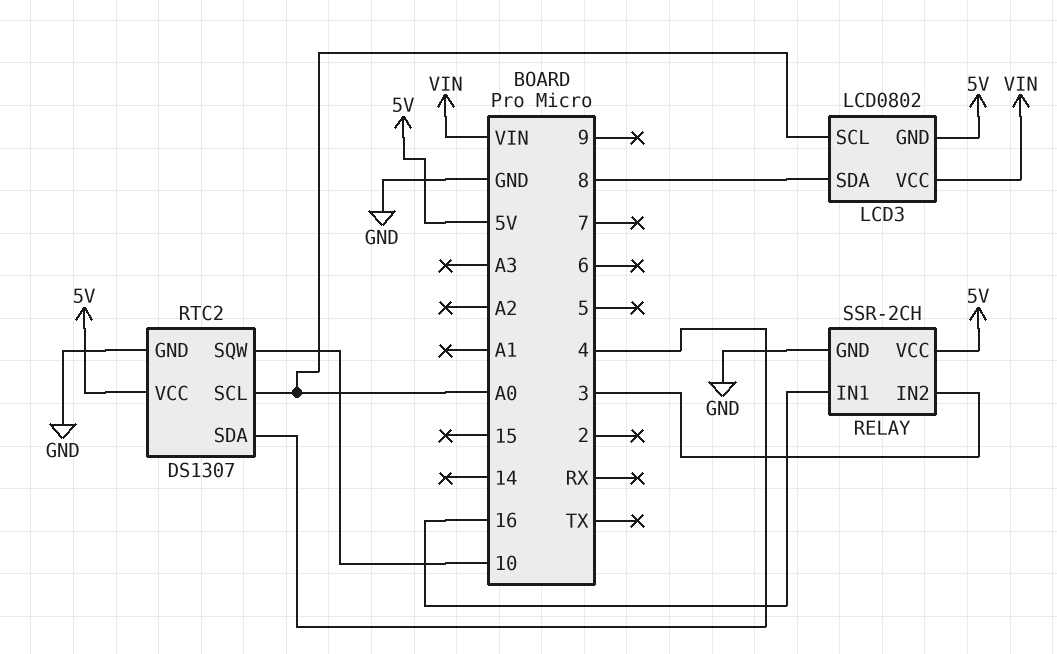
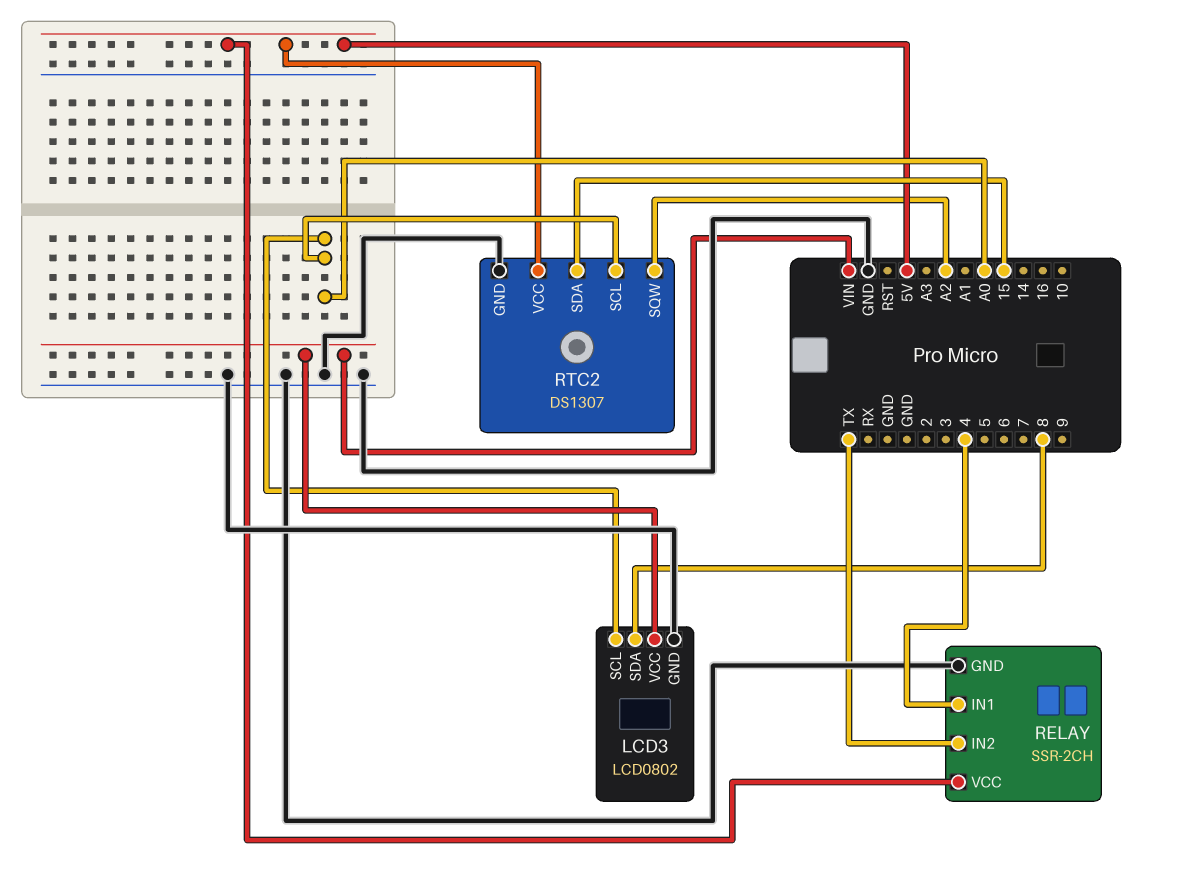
LCD3 pin GND: 5V -> GND
RELAY pin IN1: 16 -> 4
RELAY pin IN2: 3 -> TX
RTC2 pin SDA: 4 -> 15
RTC2 pin SQW: 10 -> A2

